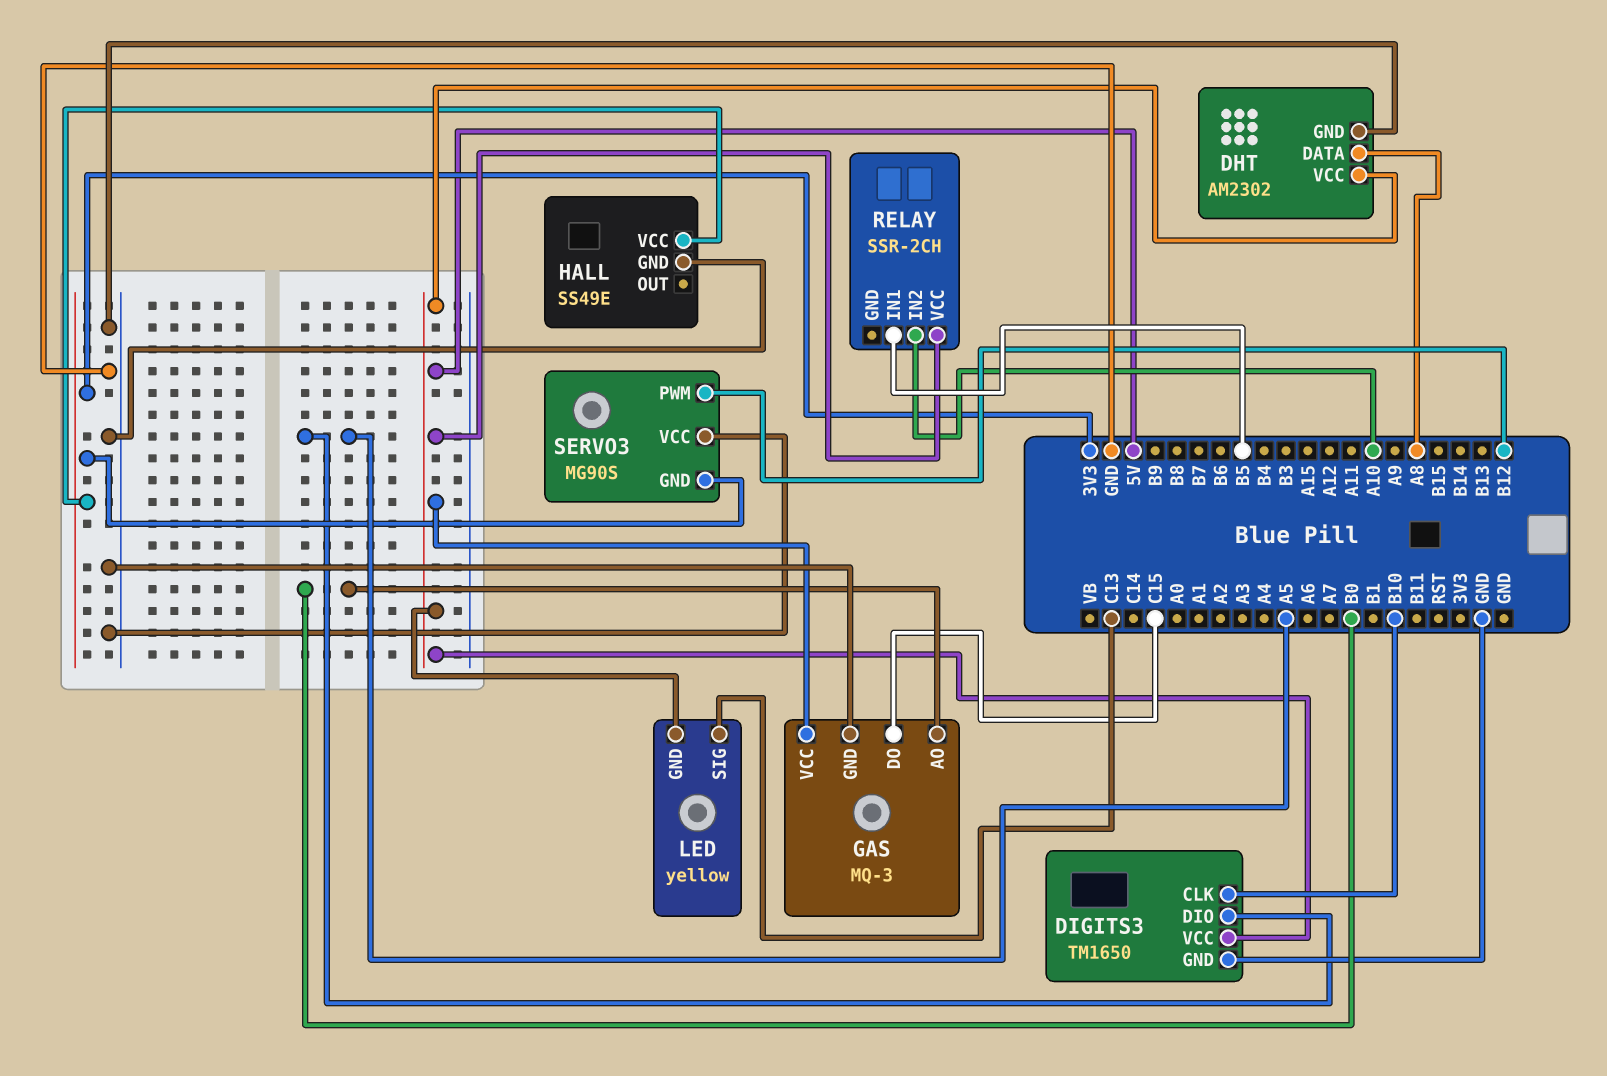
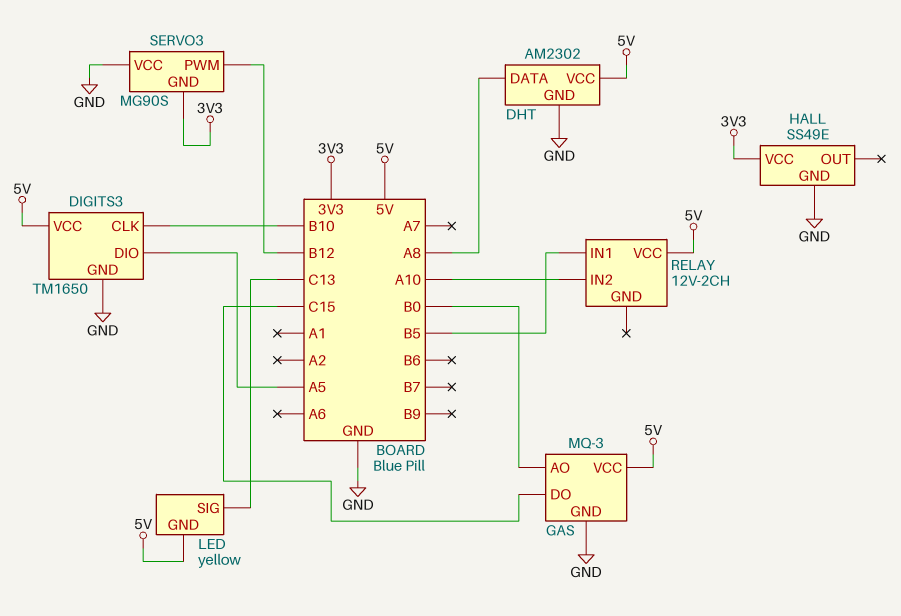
RELAY: SSR-2CH -> 12V-2CH

